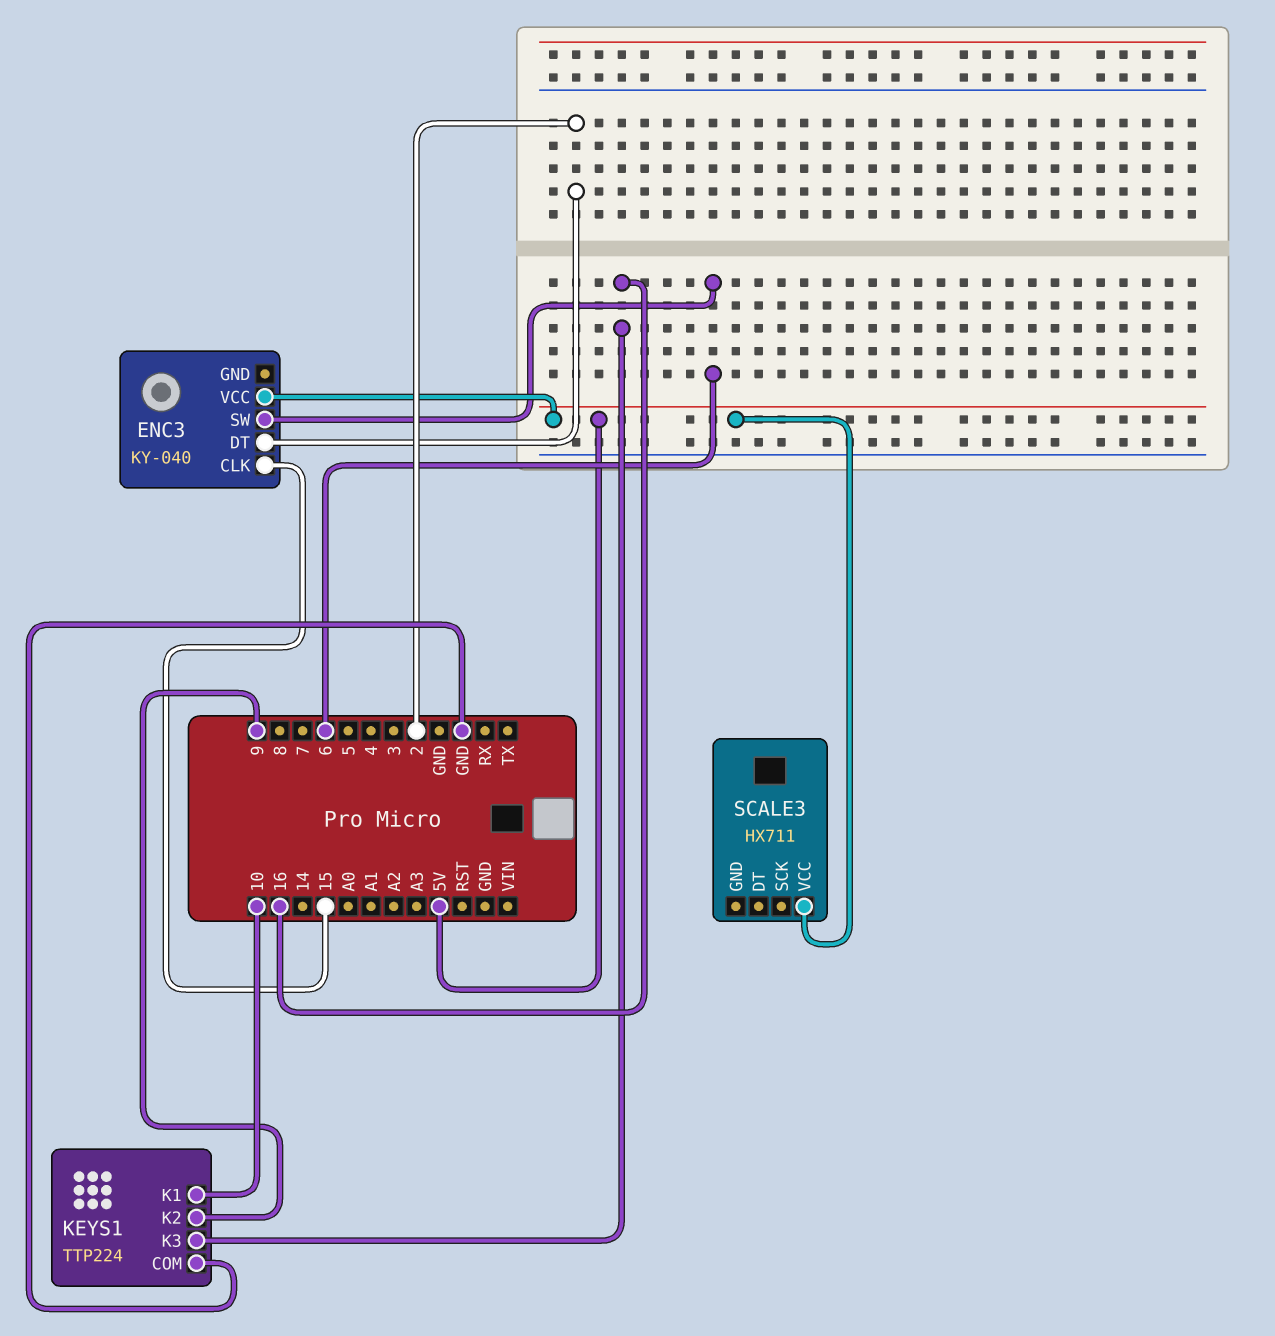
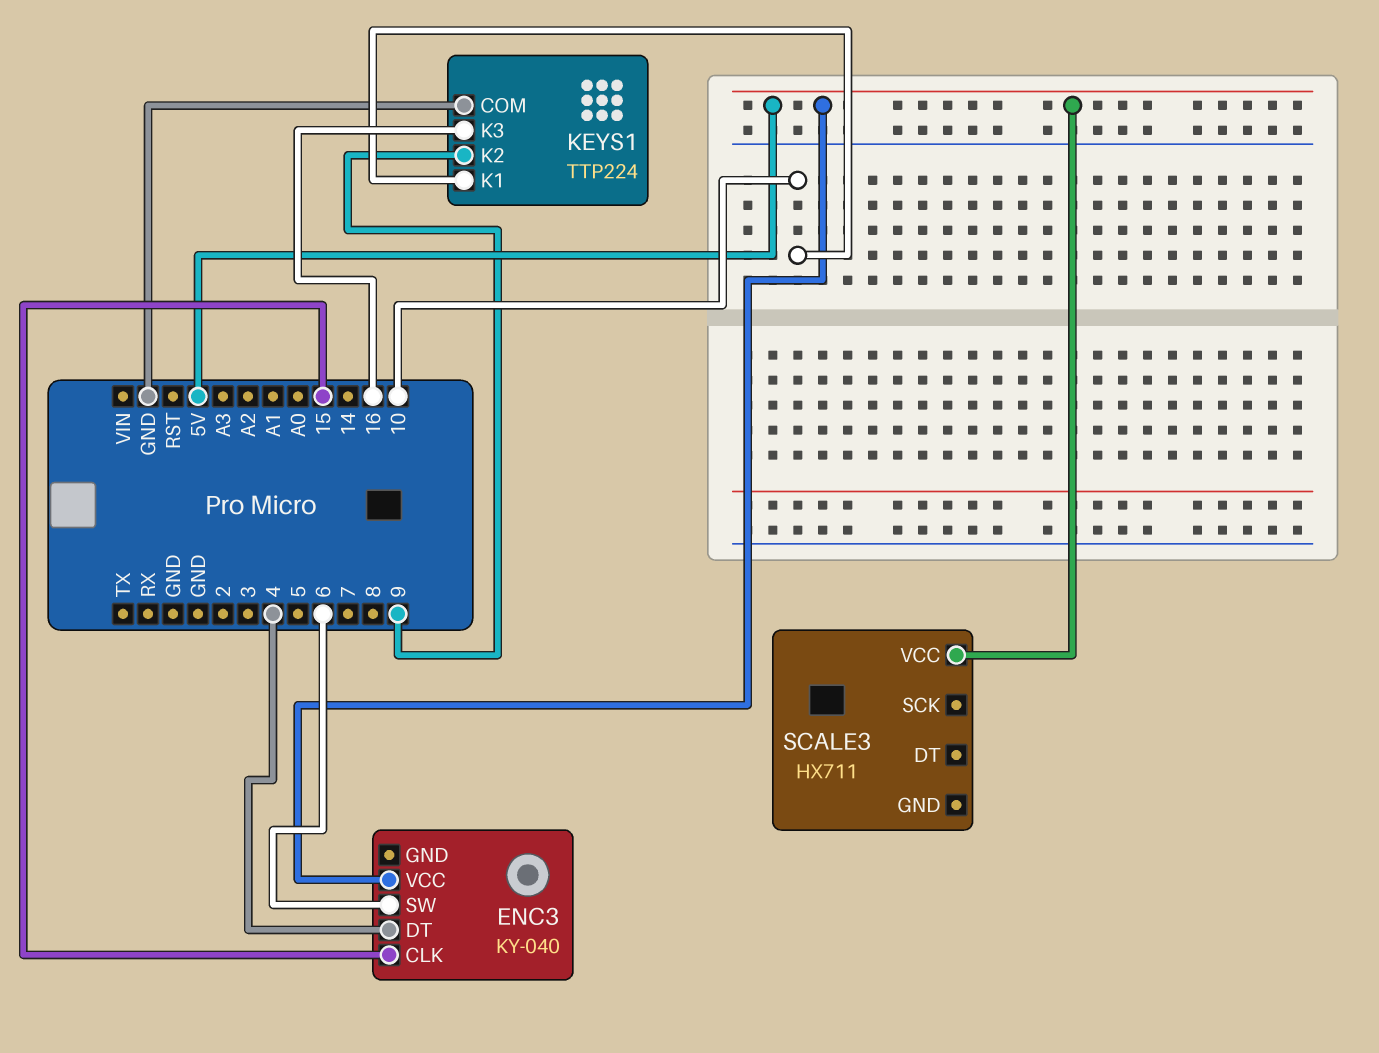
ENC3 pin DT: 2 -> 4

